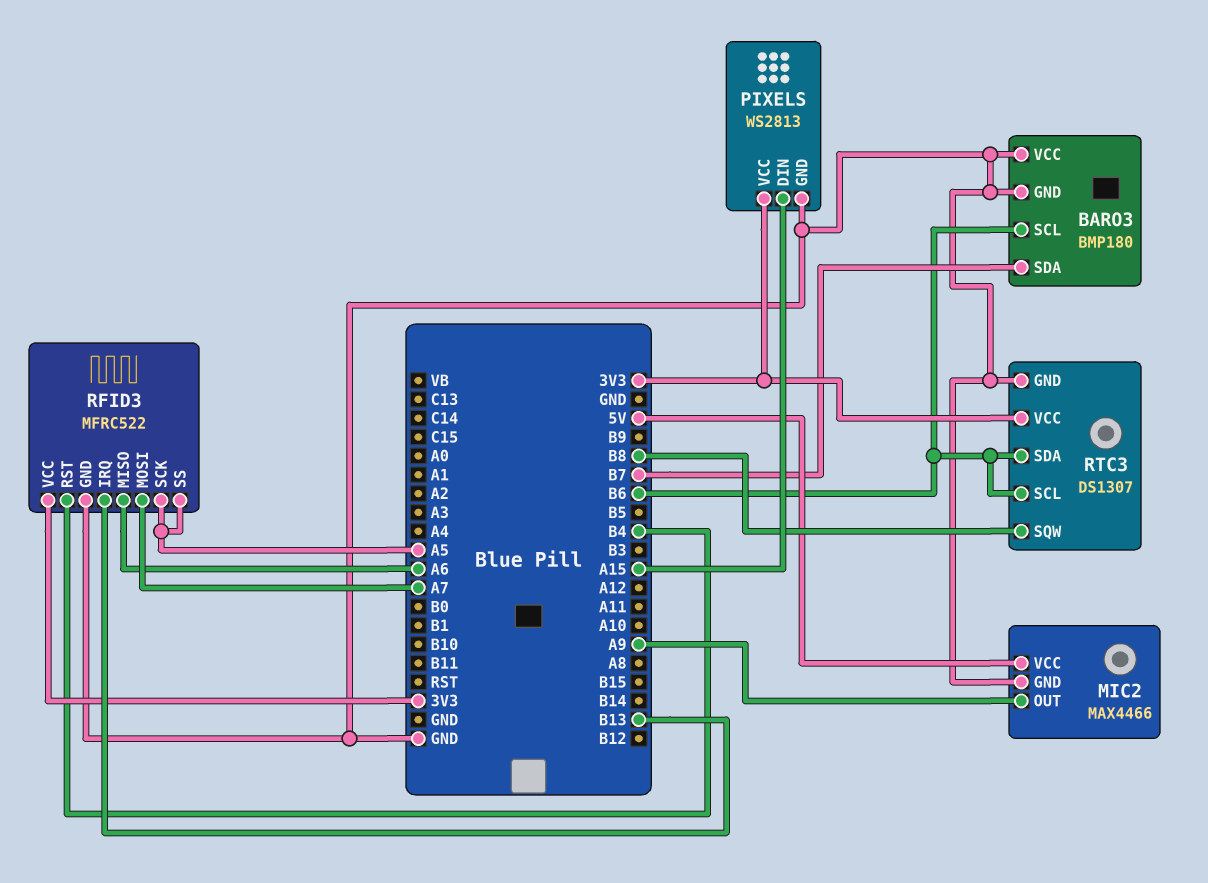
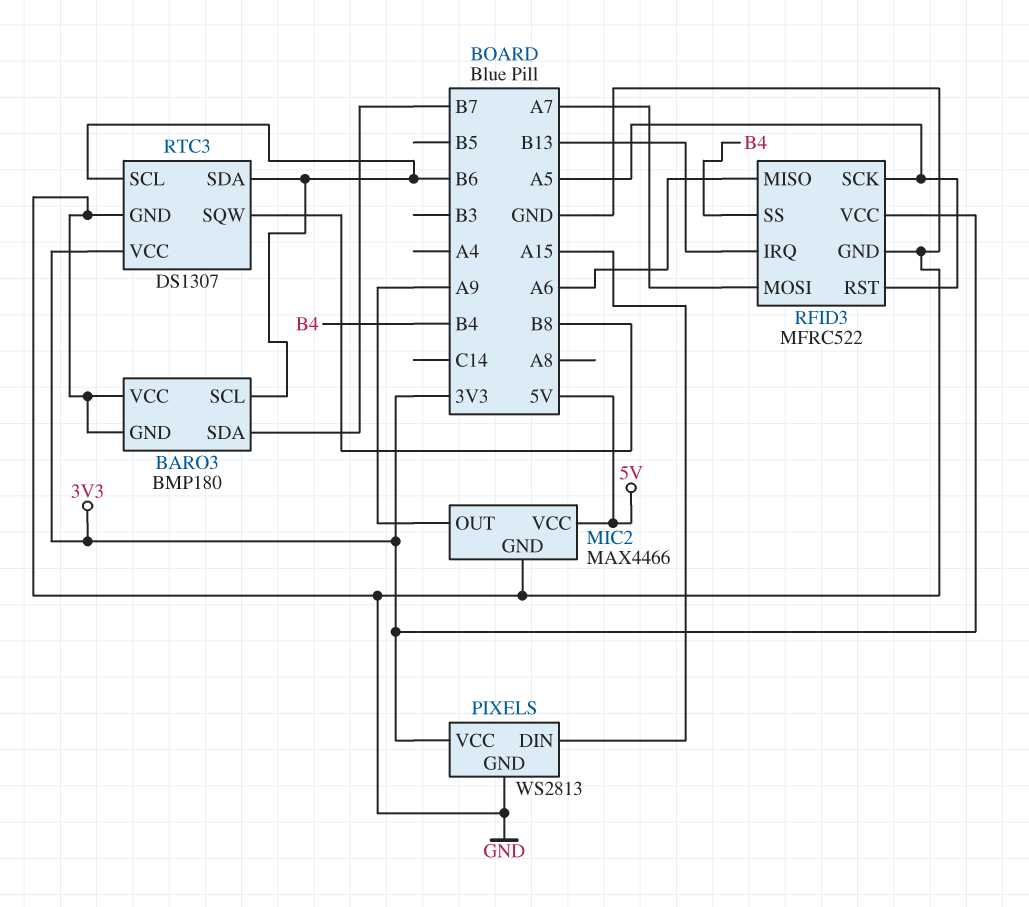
RFID3 pin RST: B4 -> A5
RFID3 pin SS: A5 -> B4

